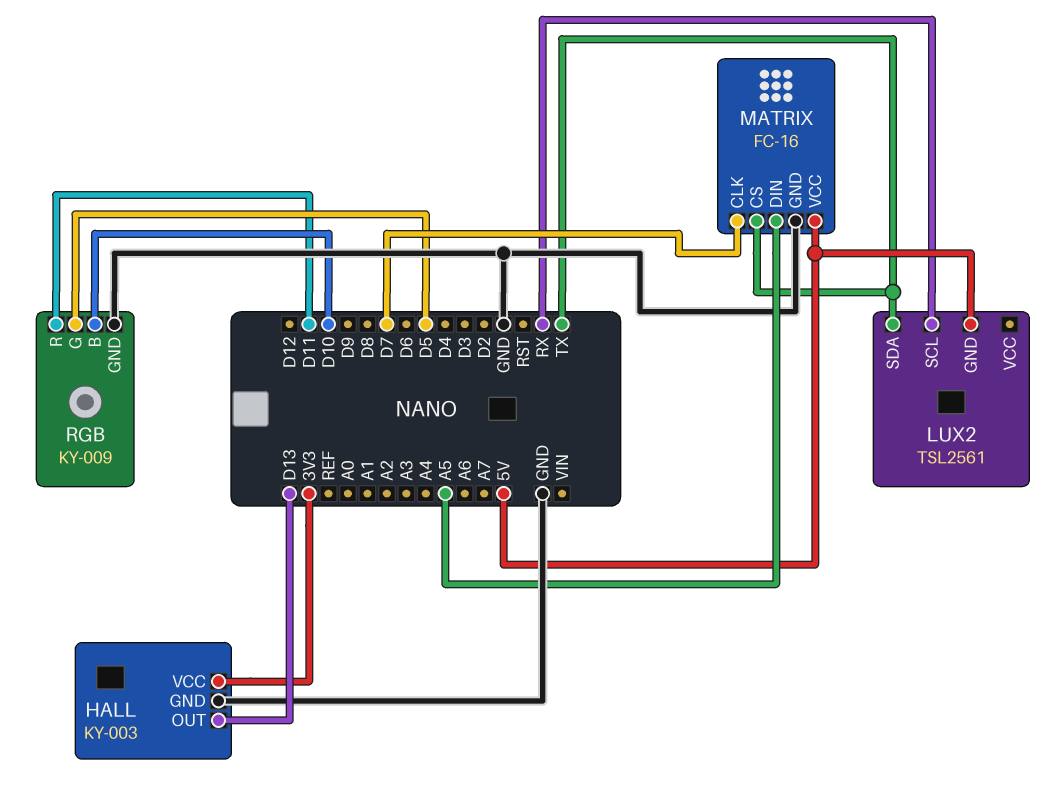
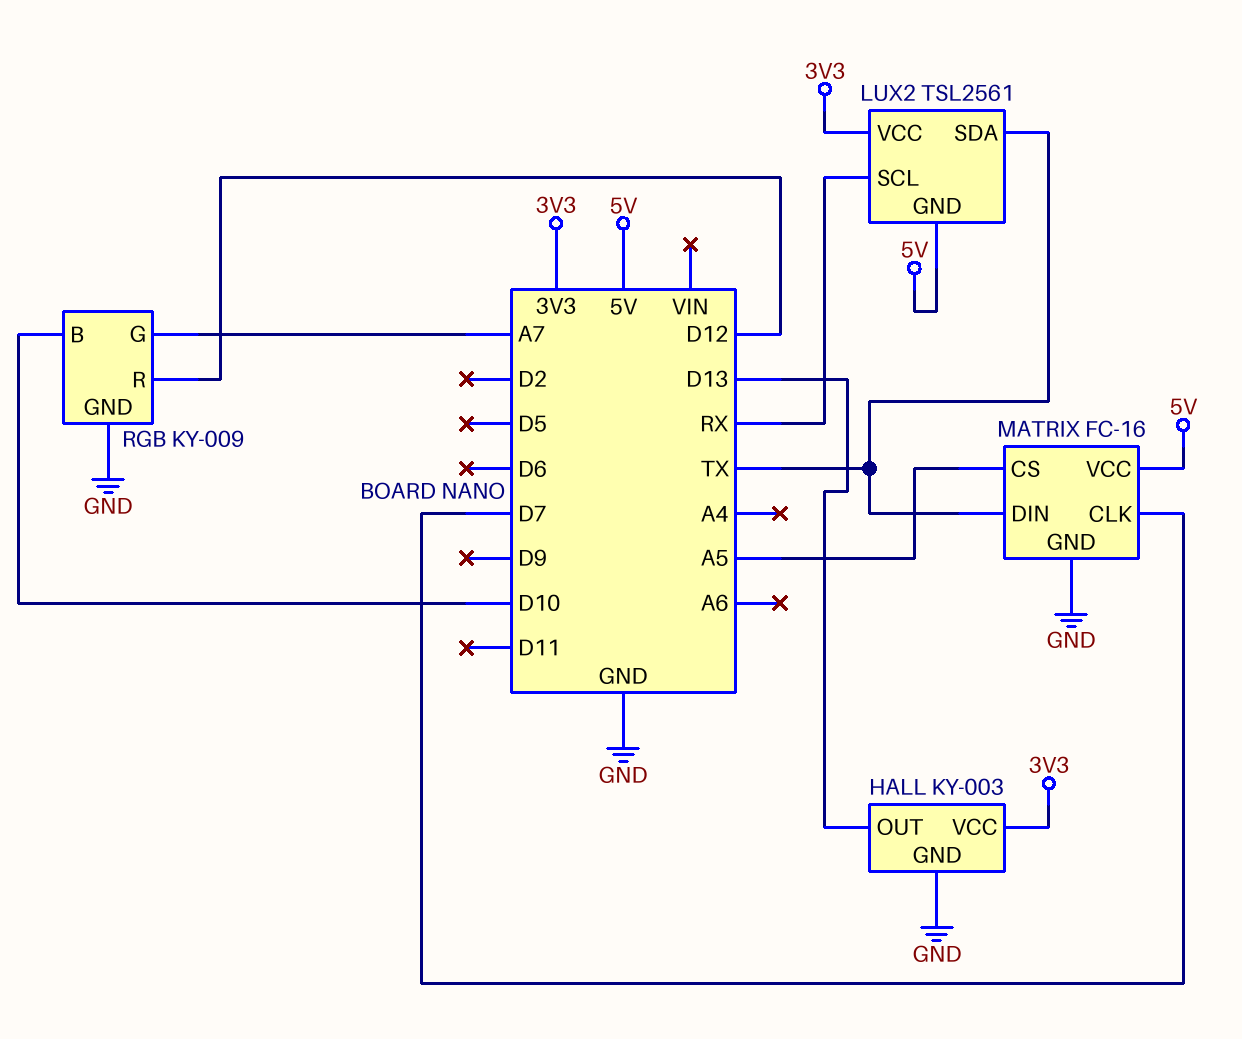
LUX2 pin VCC: none -> 3V3
MATRIX pin CS: TX -> A5
MATRIX pin DIN: A5 -> TX
RGB pin G: D5 -> A7
RGB pin R: D11 -> D12

